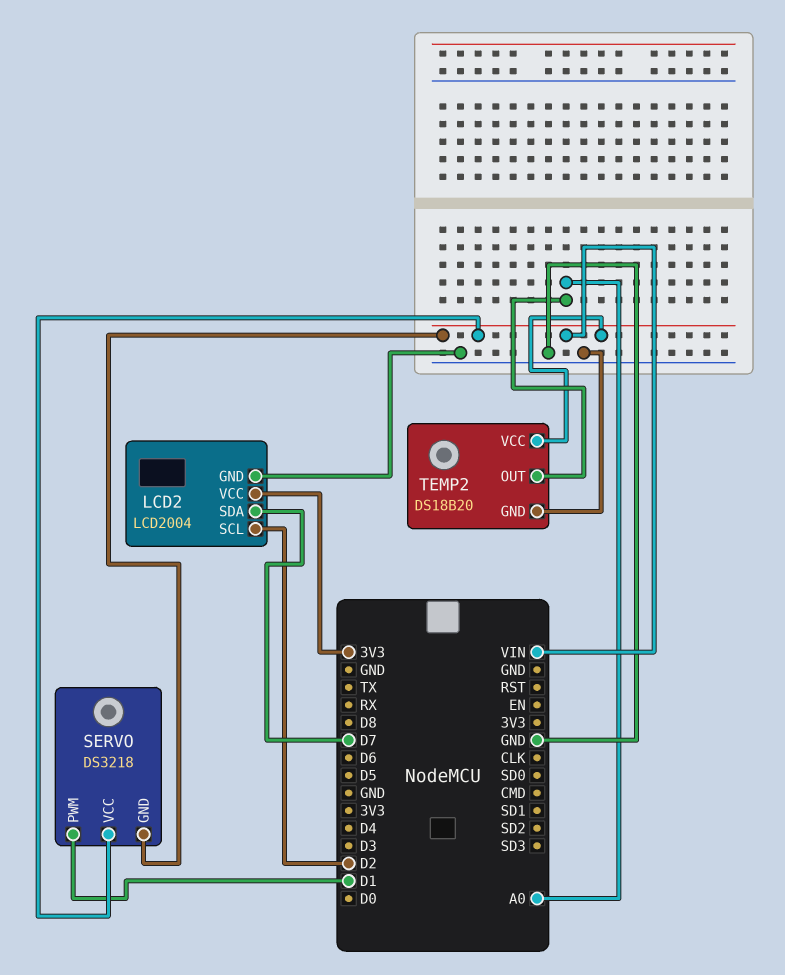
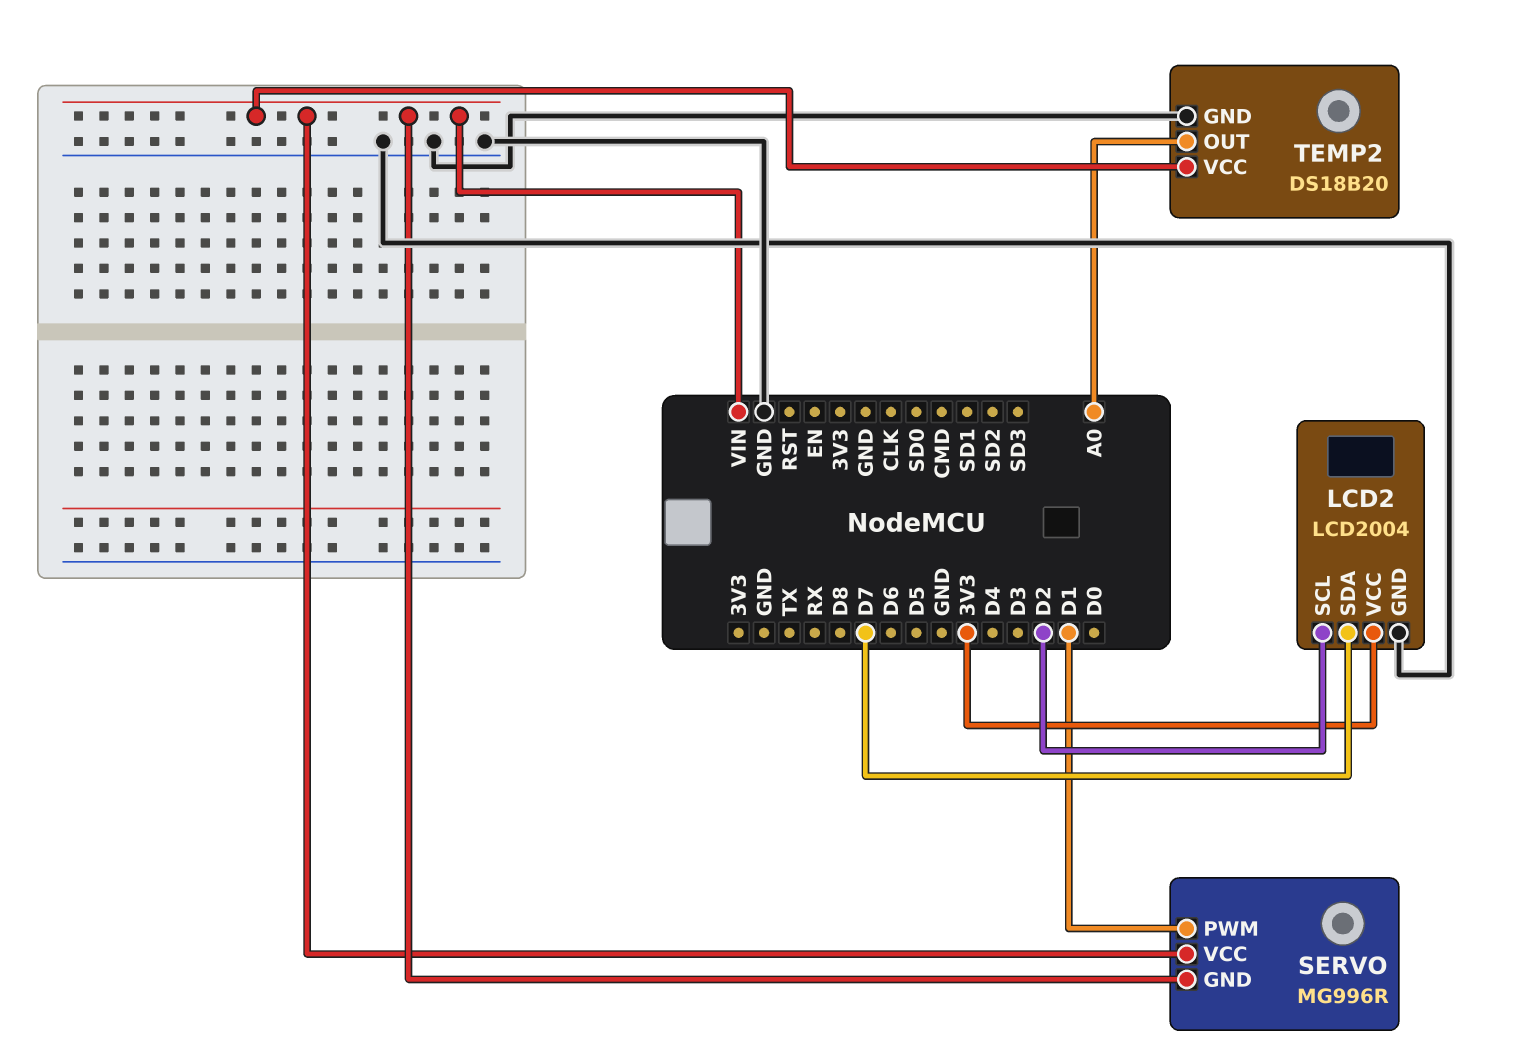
SERVO: DS3218 -> MG996R

